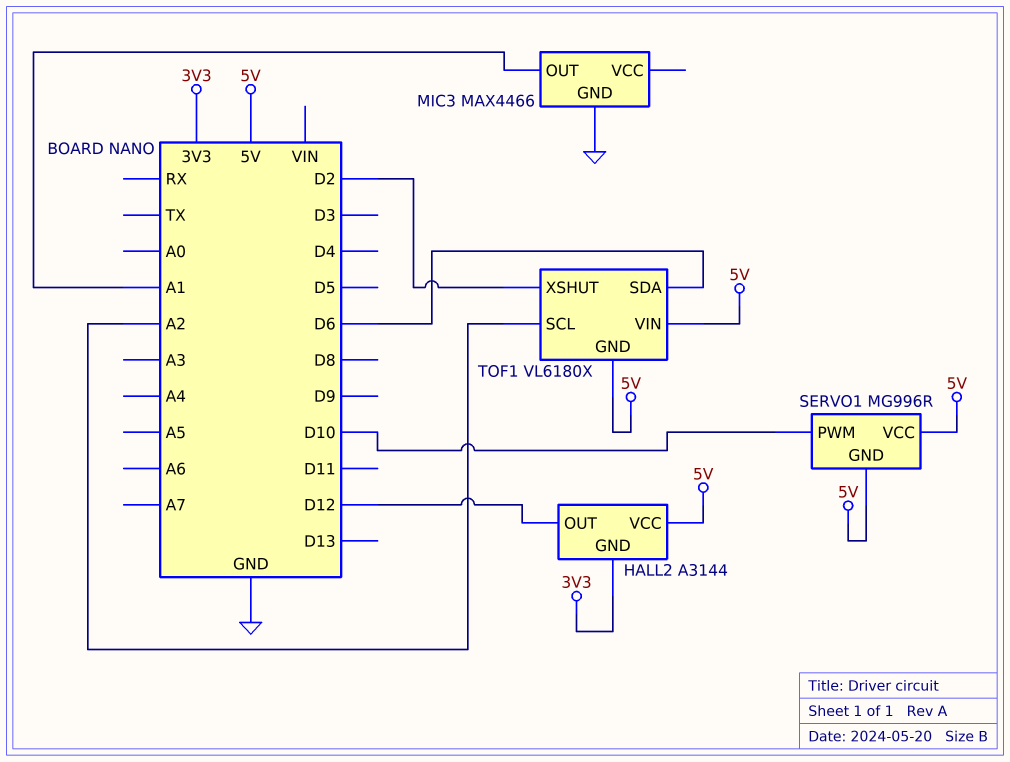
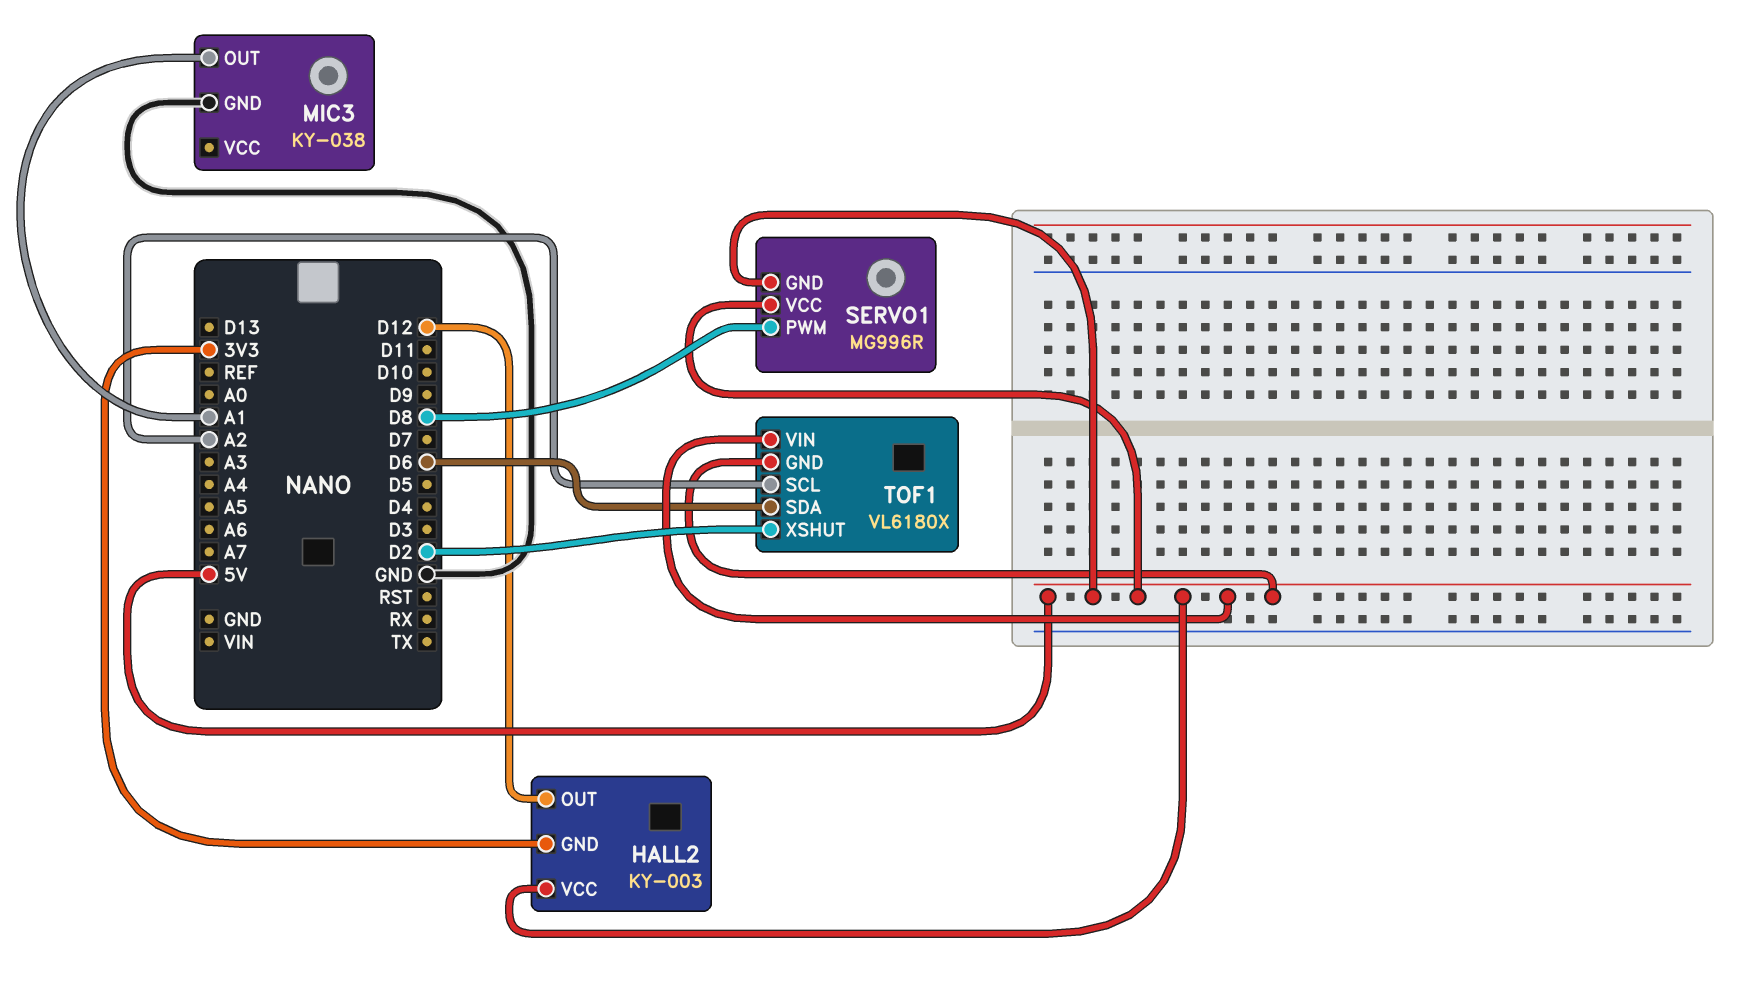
HALL2: A3144 -> KY-003
MIC3: MAX4466 -> KY-038
SERVO1 pin PWM: D10 -> D8

